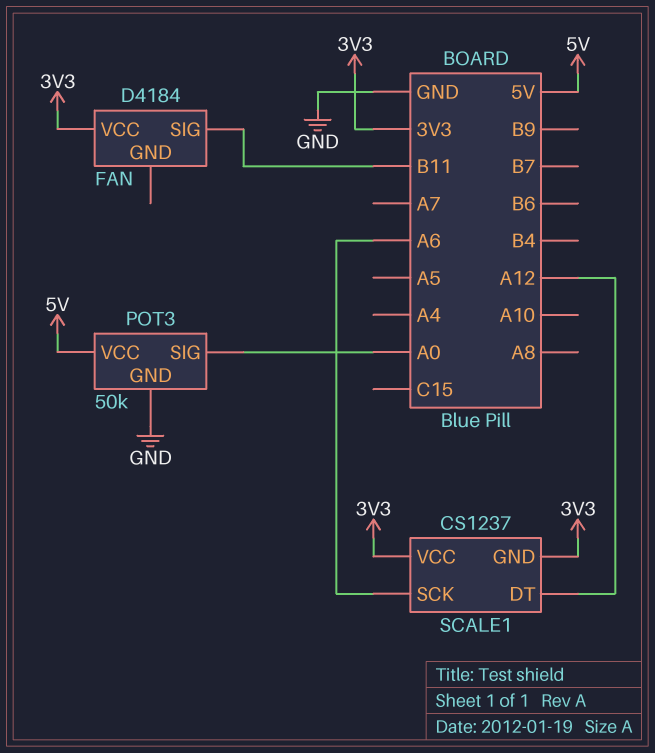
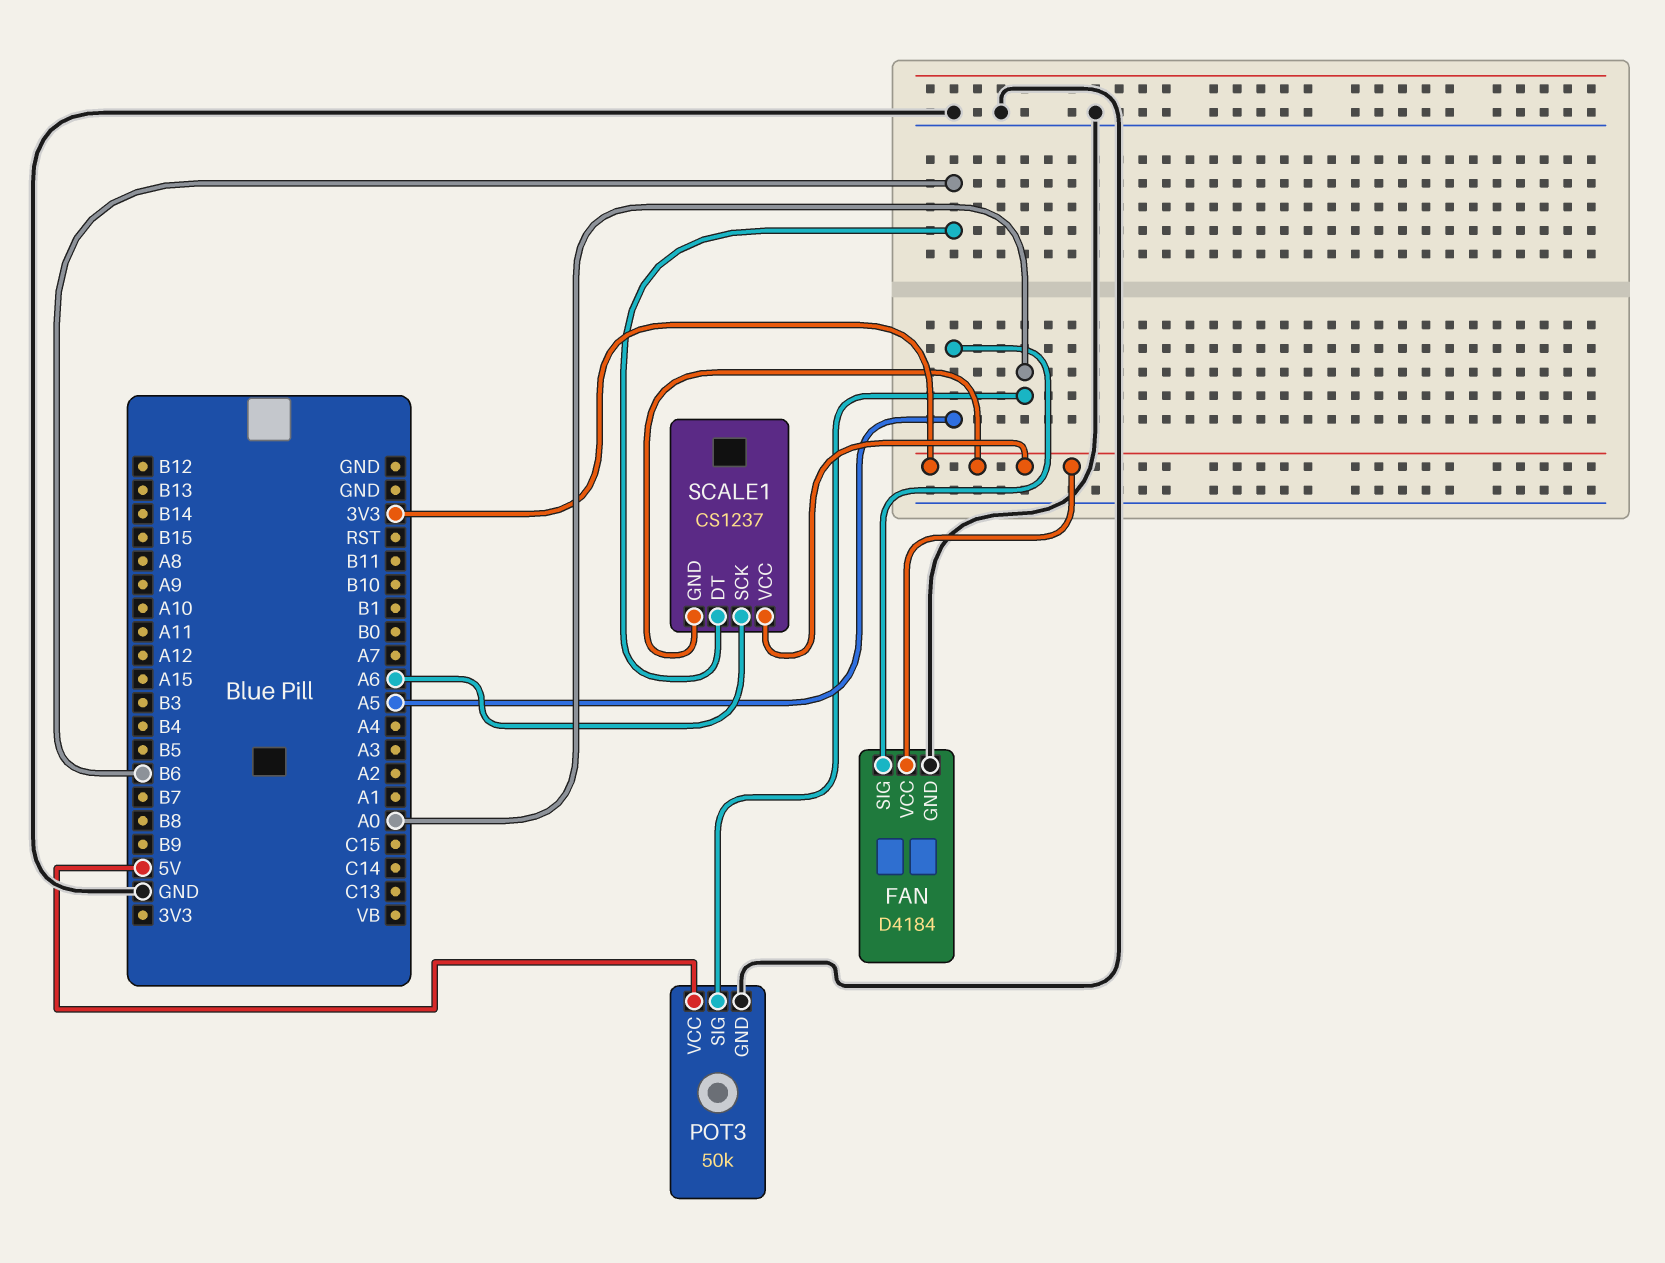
FAN pin GND: none -> GND
FAN pin SIG: B11 -> A5
SCALE1 pin DT: A12 -> B6

